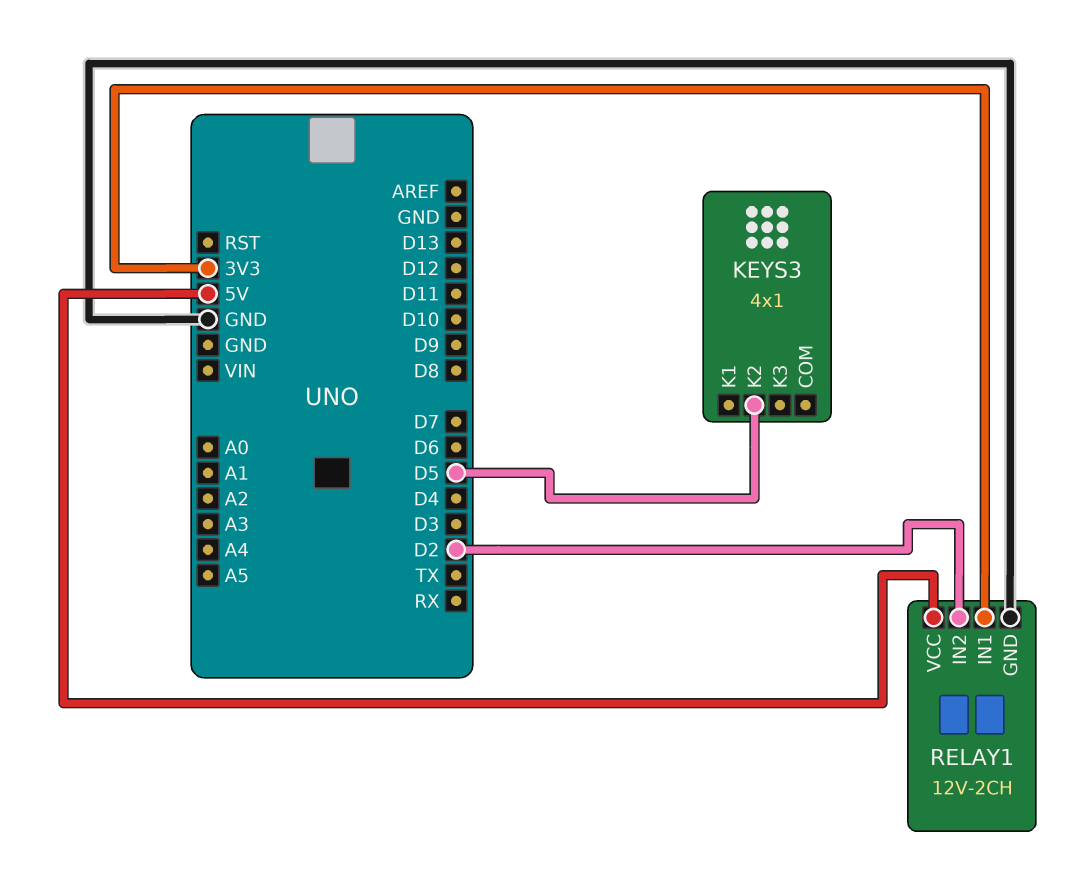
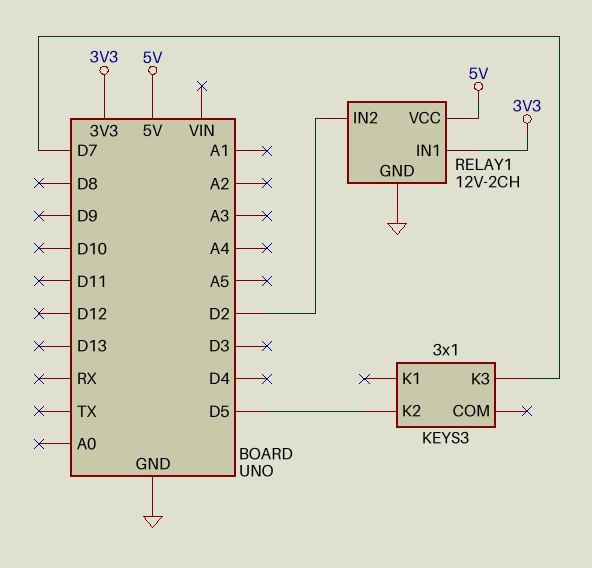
KEYS3: 4x1 -> 3x1
KEYS3 pin K3: none -> D7

